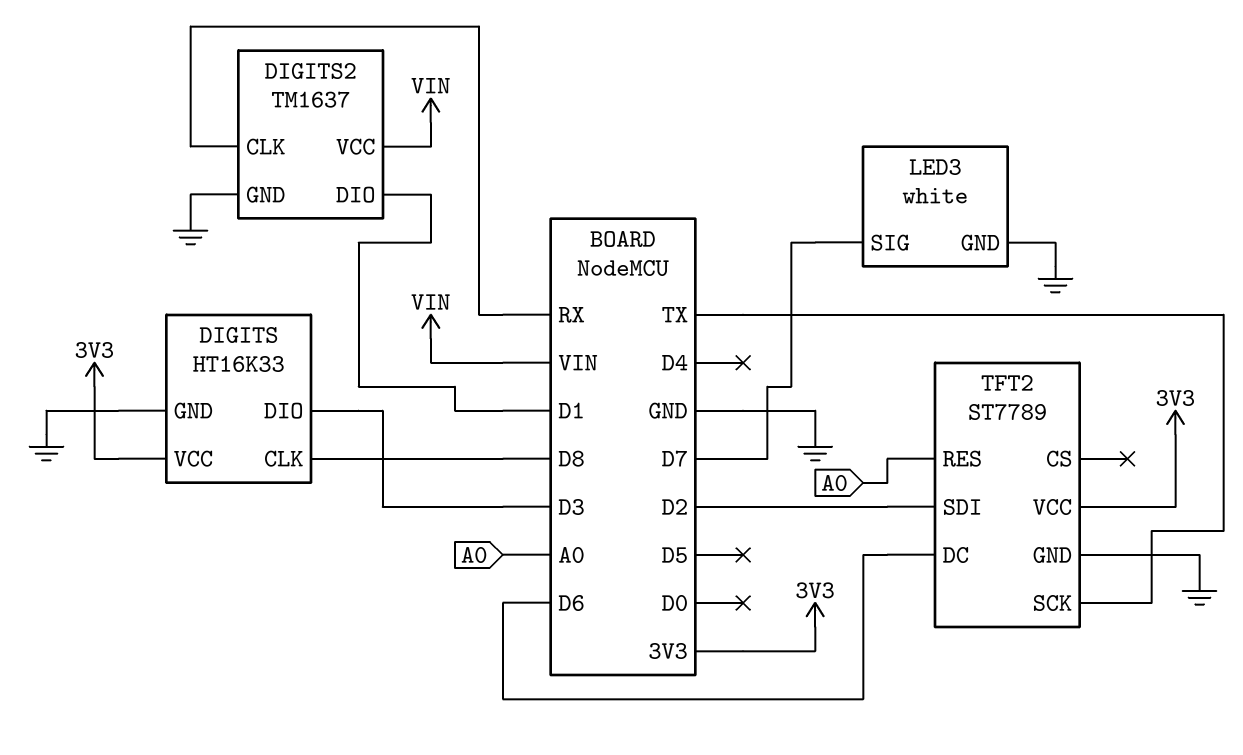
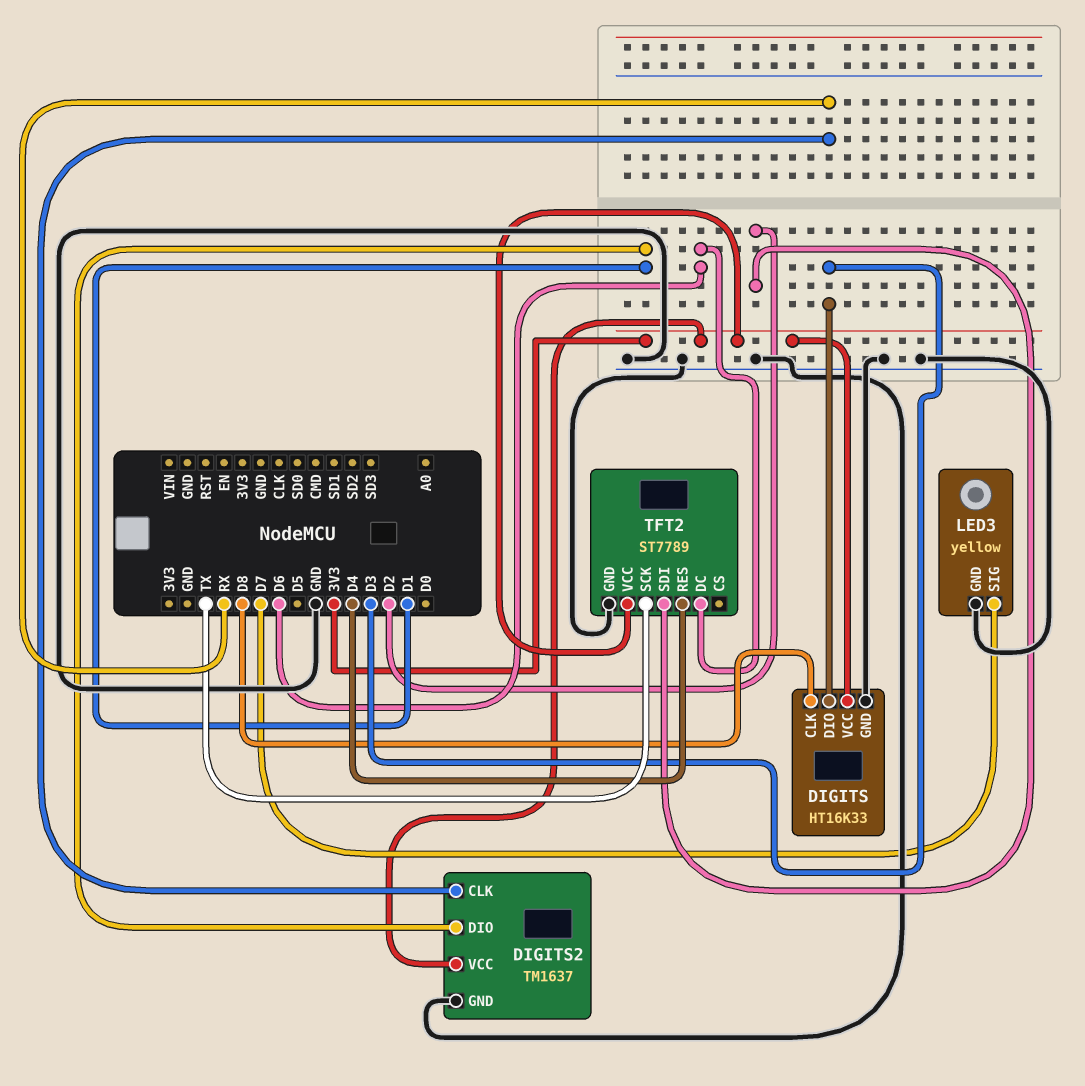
DIGITS2 pin VCC: VIN -> 3V3
LED3: white -> yellow
TFT2 pin RES: A0 -> D4

